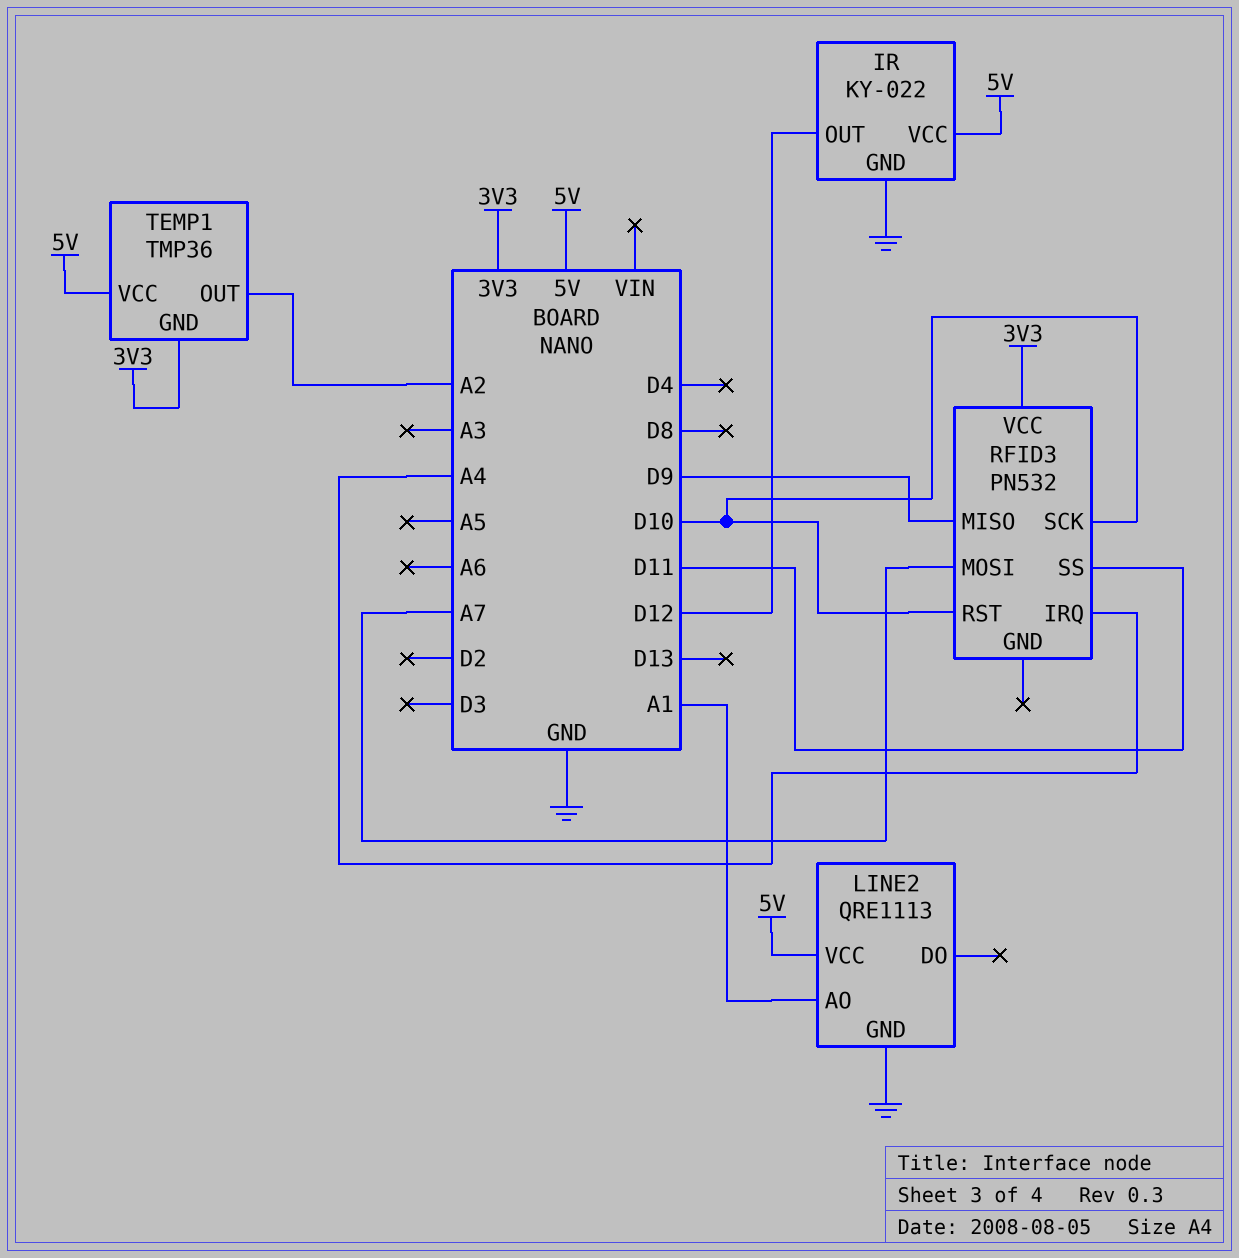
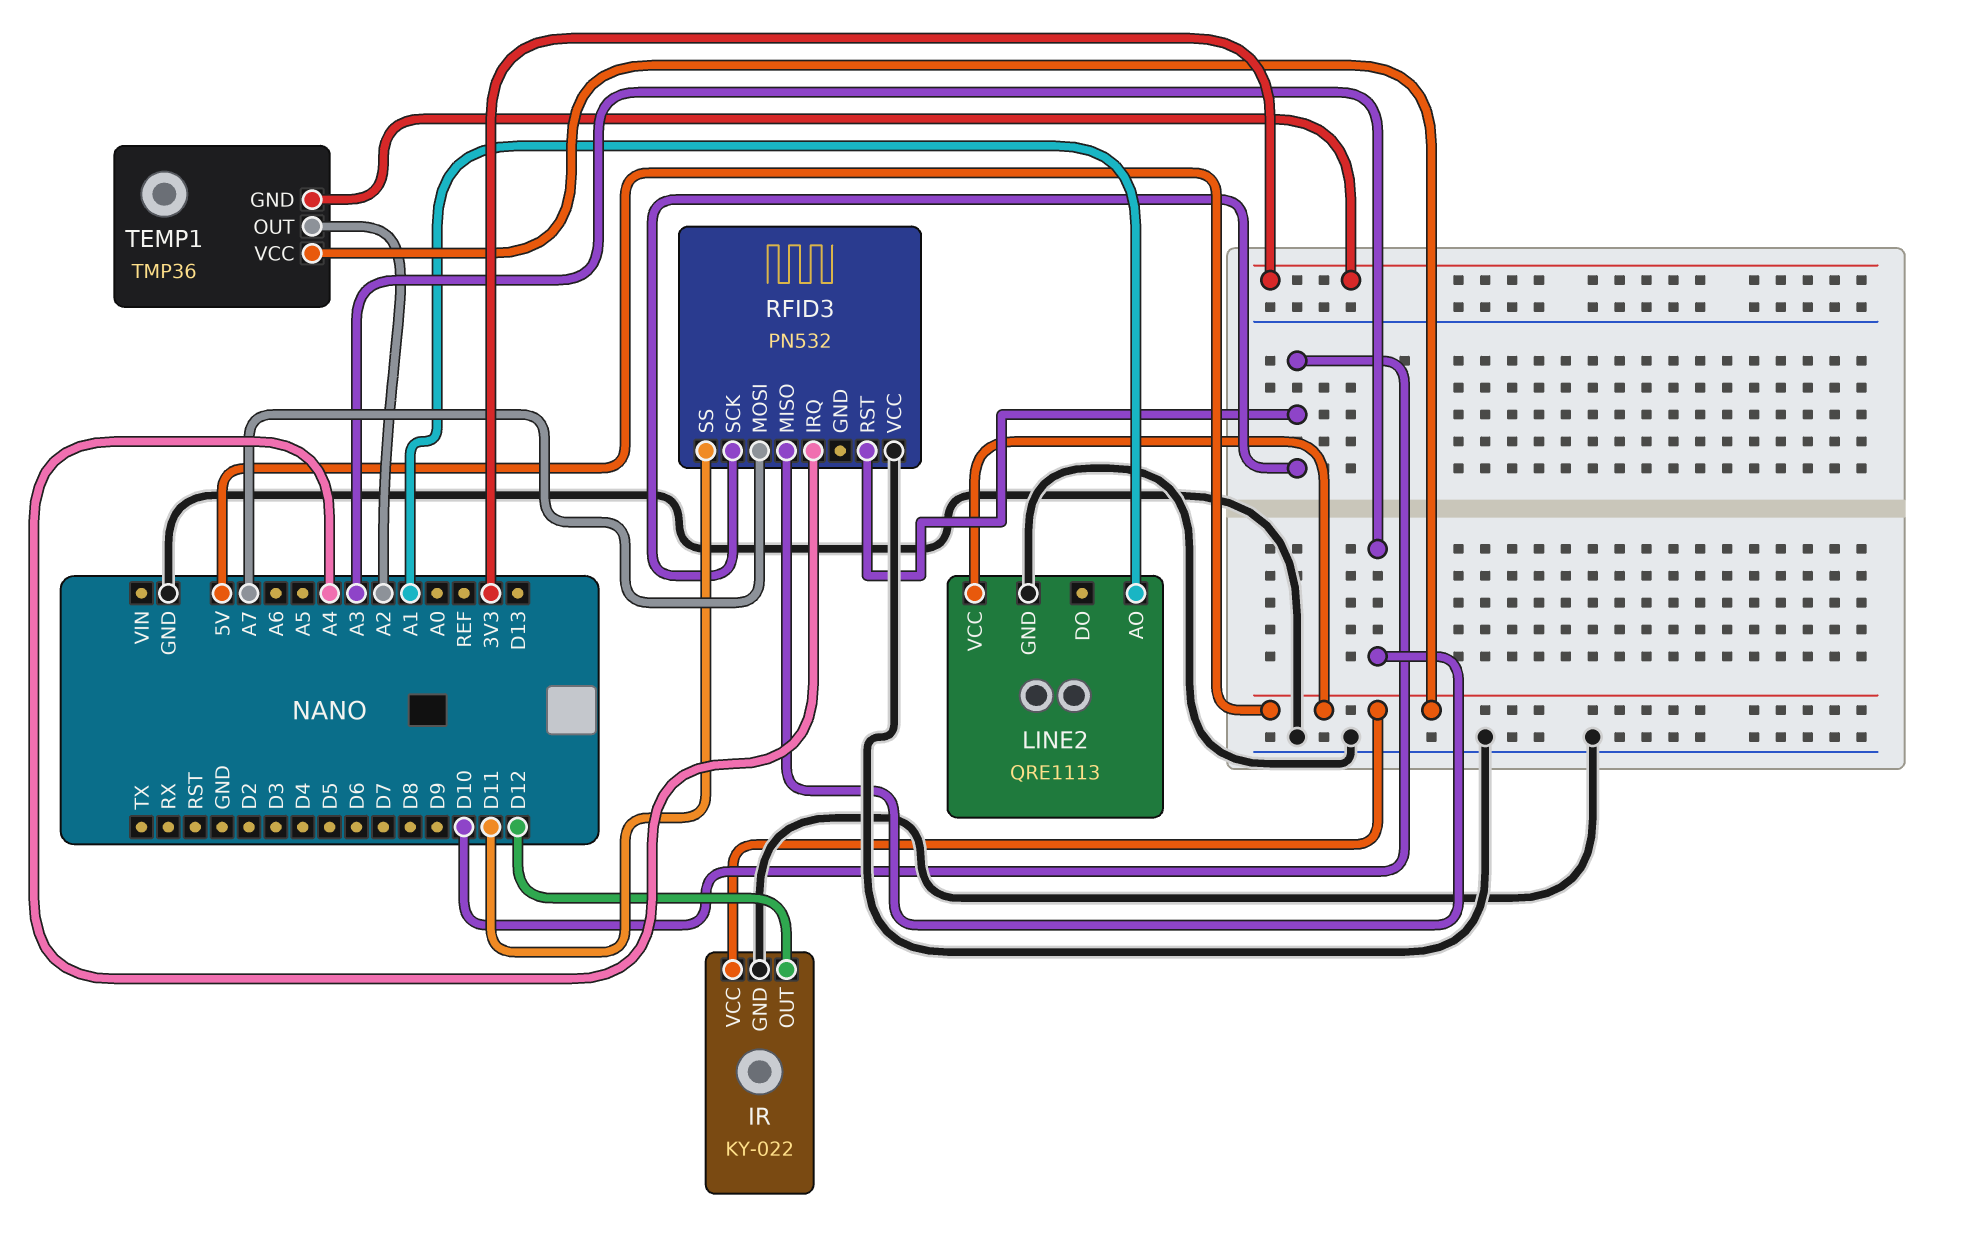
RFID3 pin MISO: D9 -> A3
RFID3 pin VCC: 3V3 -> GND

